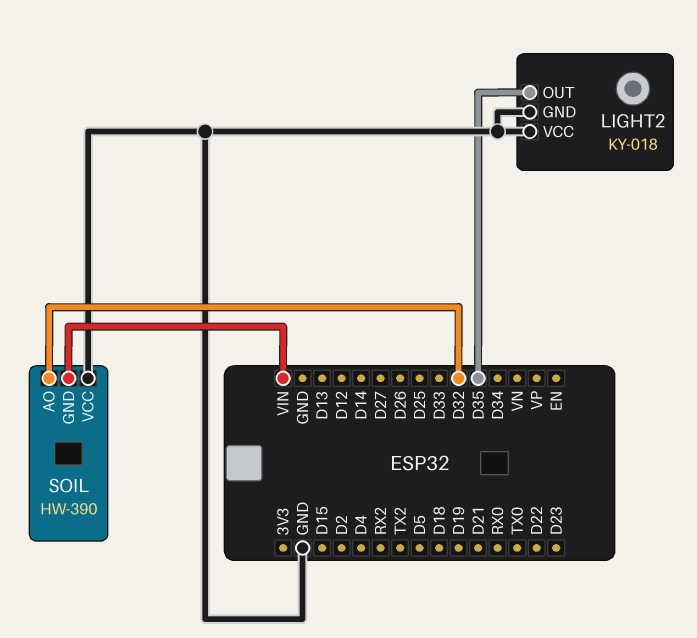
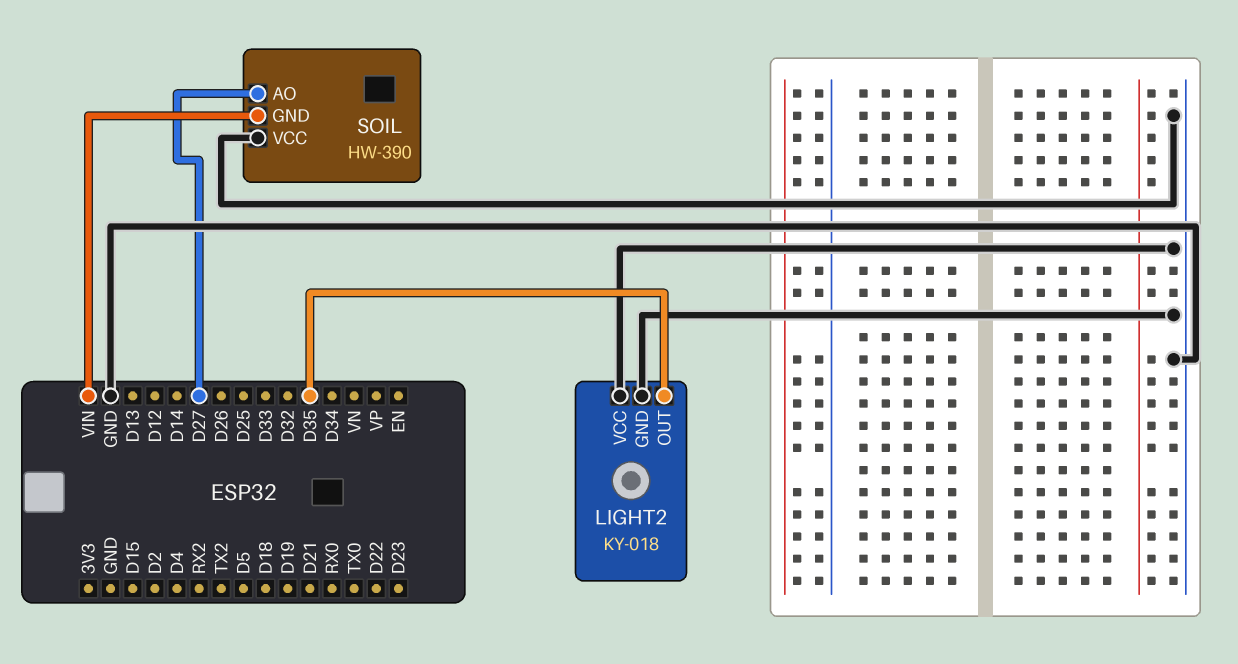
SOIL pin AO: D32 -> D27

